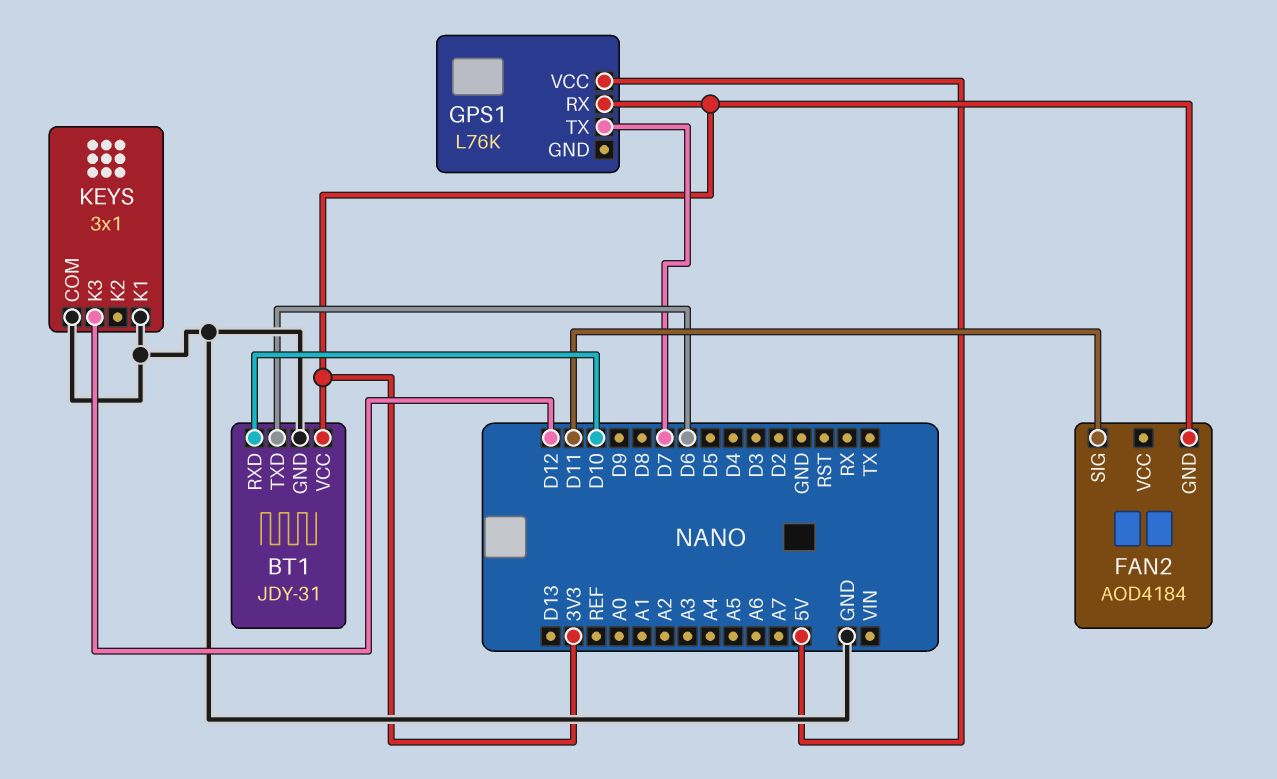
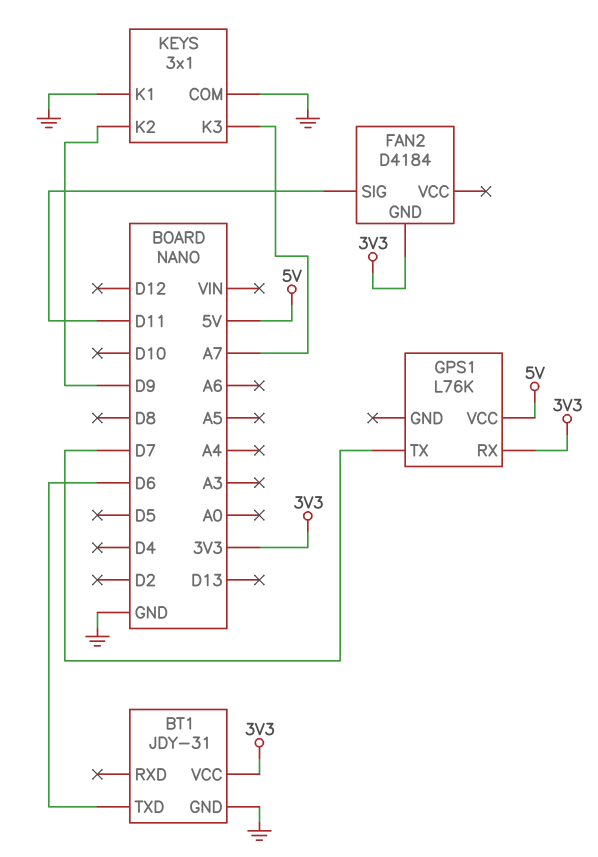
BT1 pin RXD: D10 -> none
FAN2: AOD4184 -> D4184
KEYS pin K2: none -> D9
KEYS pin K3: D12 -> A7

